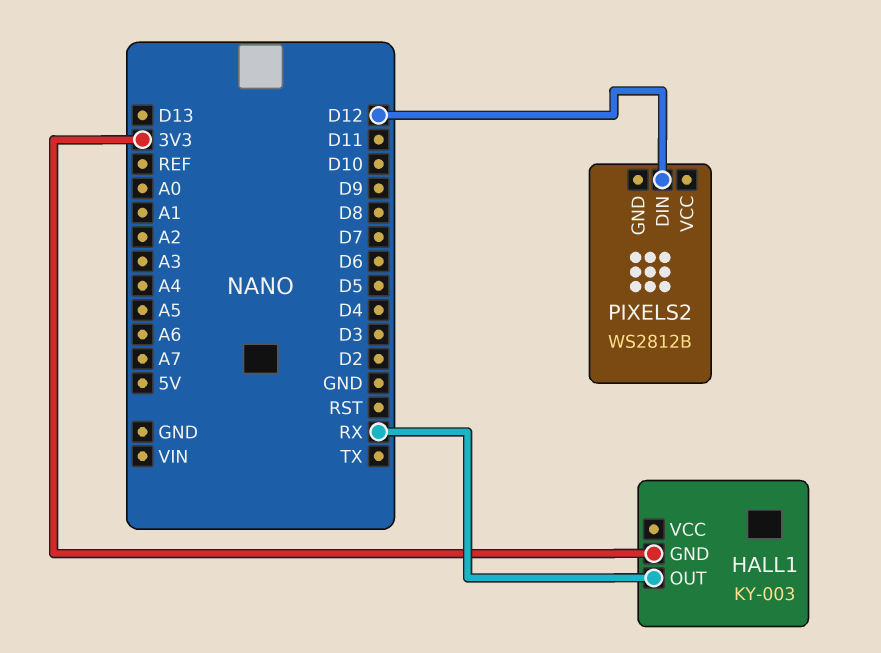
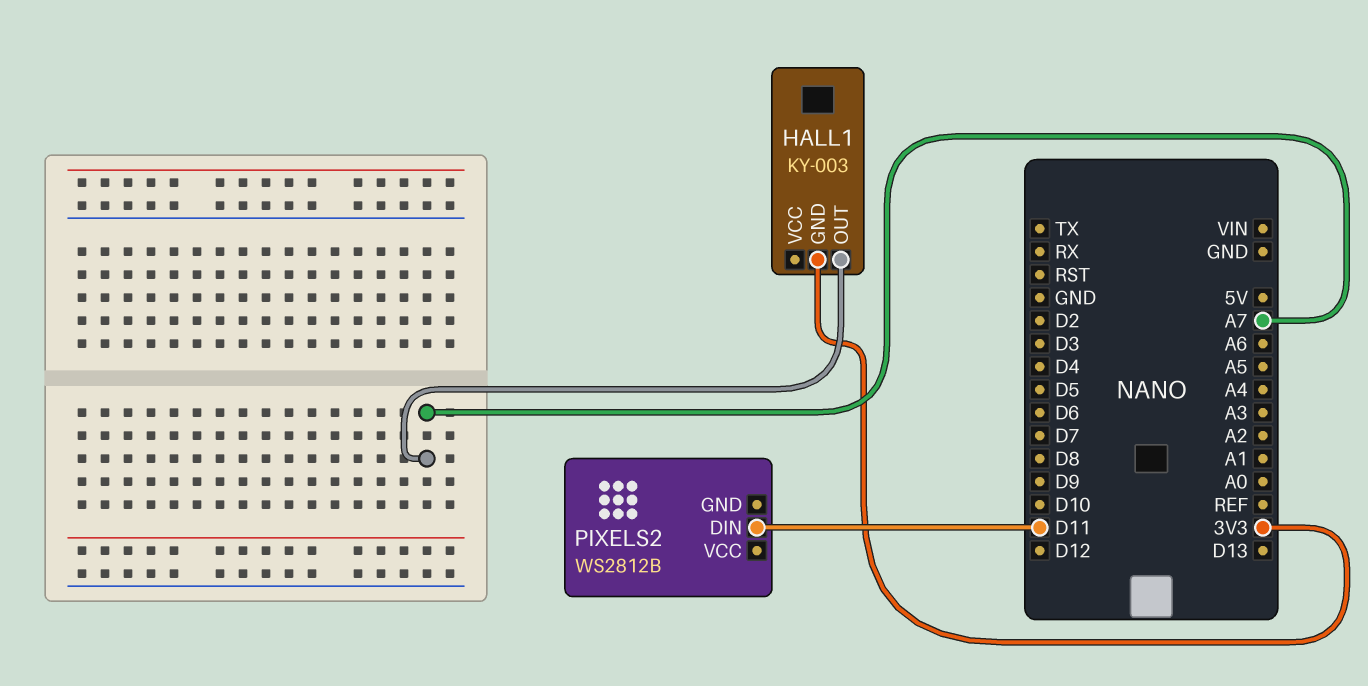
HALL1 pin OUT: RX -> A7
PIXELS2 pin DIN: D12 -> D11

